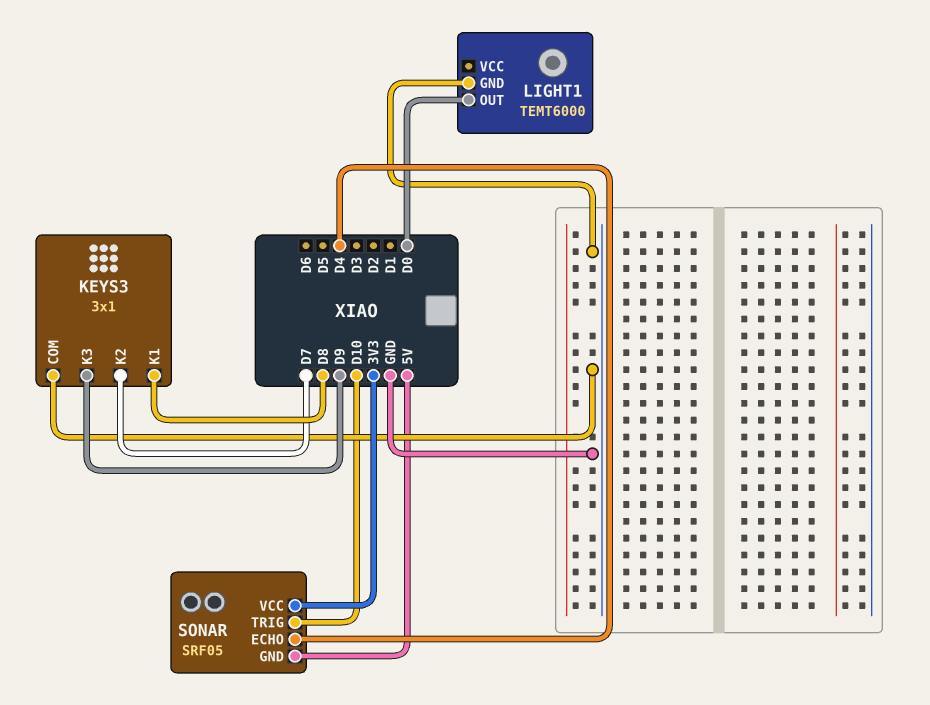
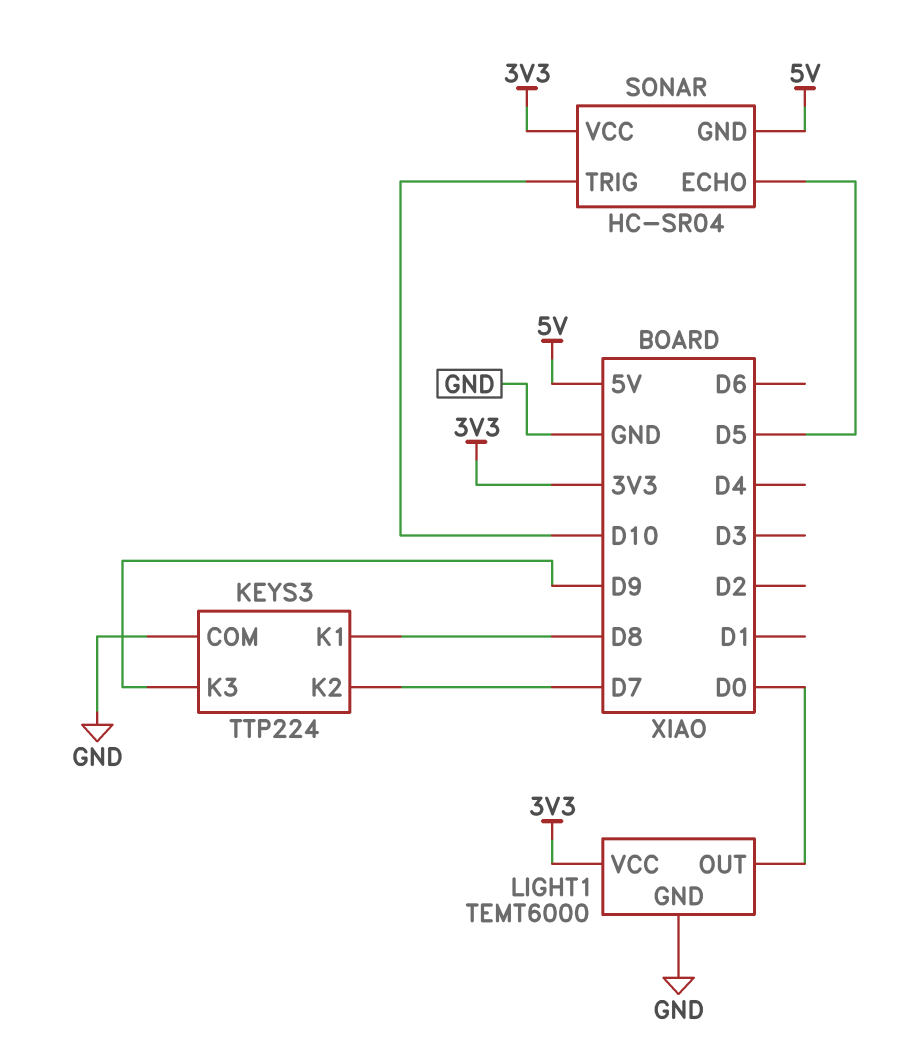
KEYS3: 3x1 -> TTP224
LIGHT1 pin VCC: none -> 3V3
SONAR: SRF05 -> HC-SR04
SONAR pin ECHO: D4 -> D5

